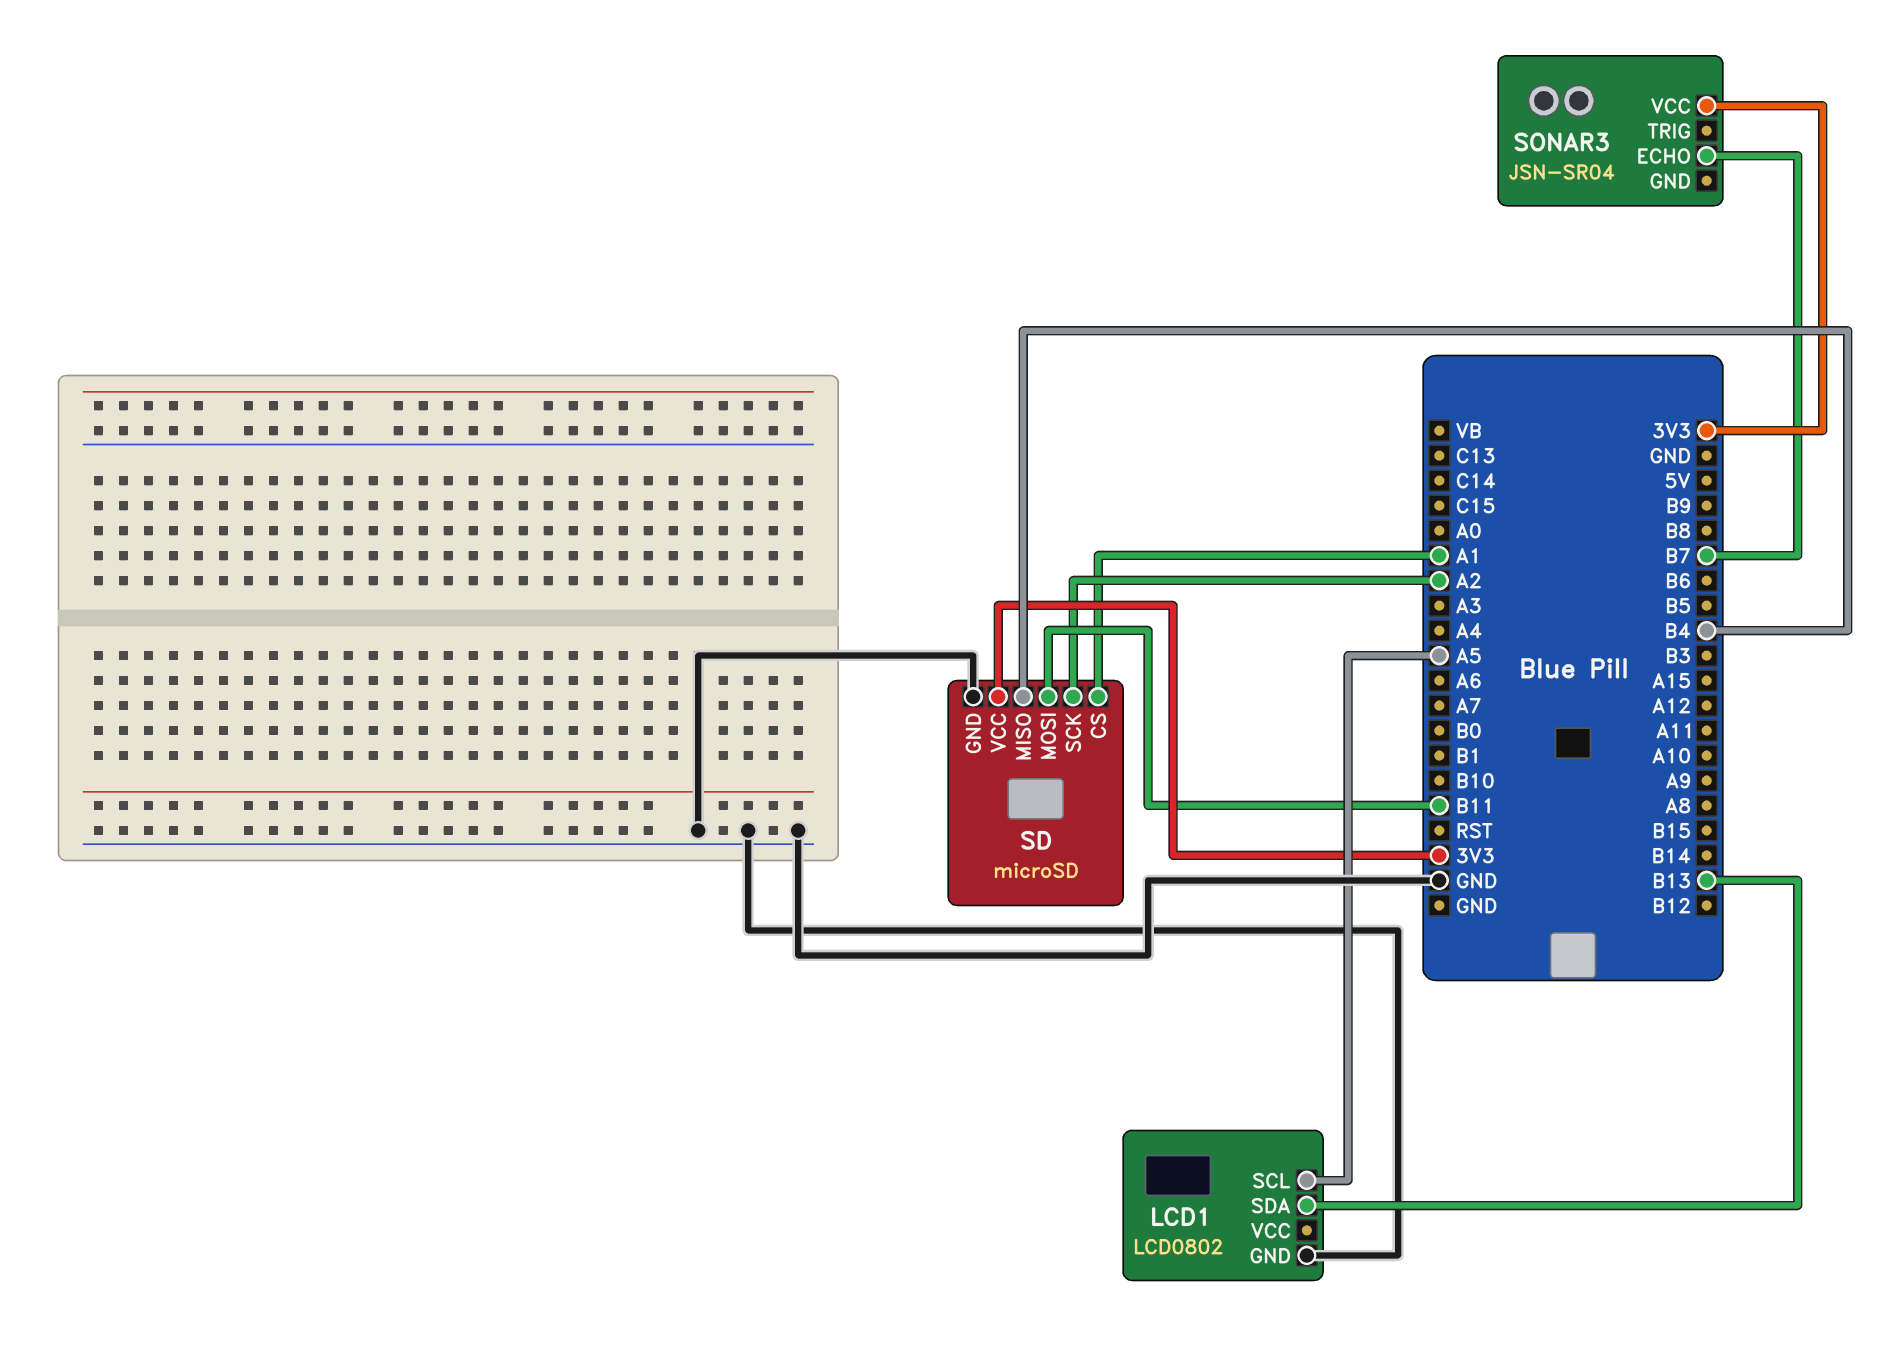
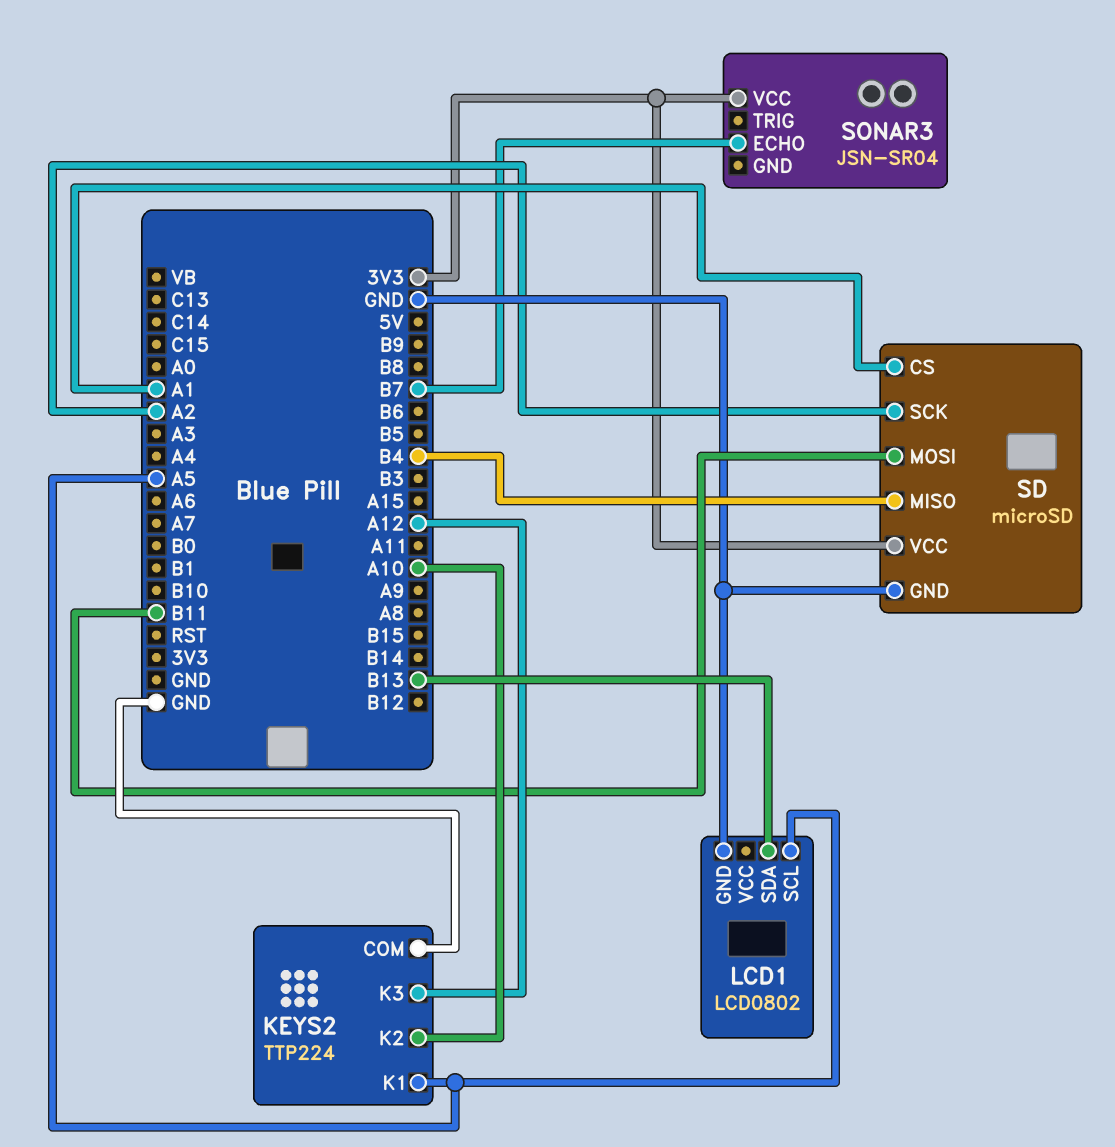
KEYS2: none -> TTP224
KEYS2 pin COM: none -> GND
KEYS2 pin K1: none -> A5
KEYS2 pin K2: none -> A10
KEYS2 pin K3: none -> A12

